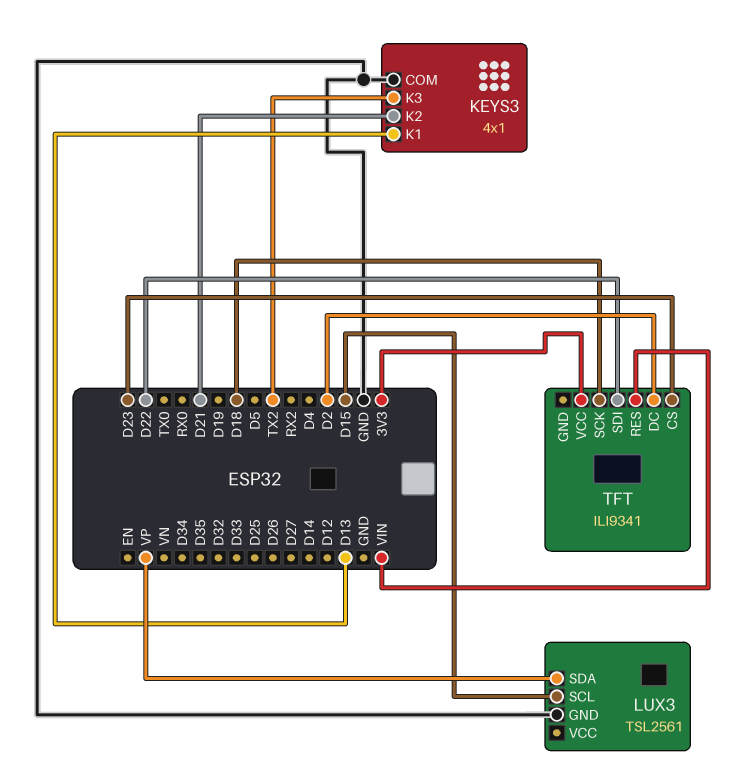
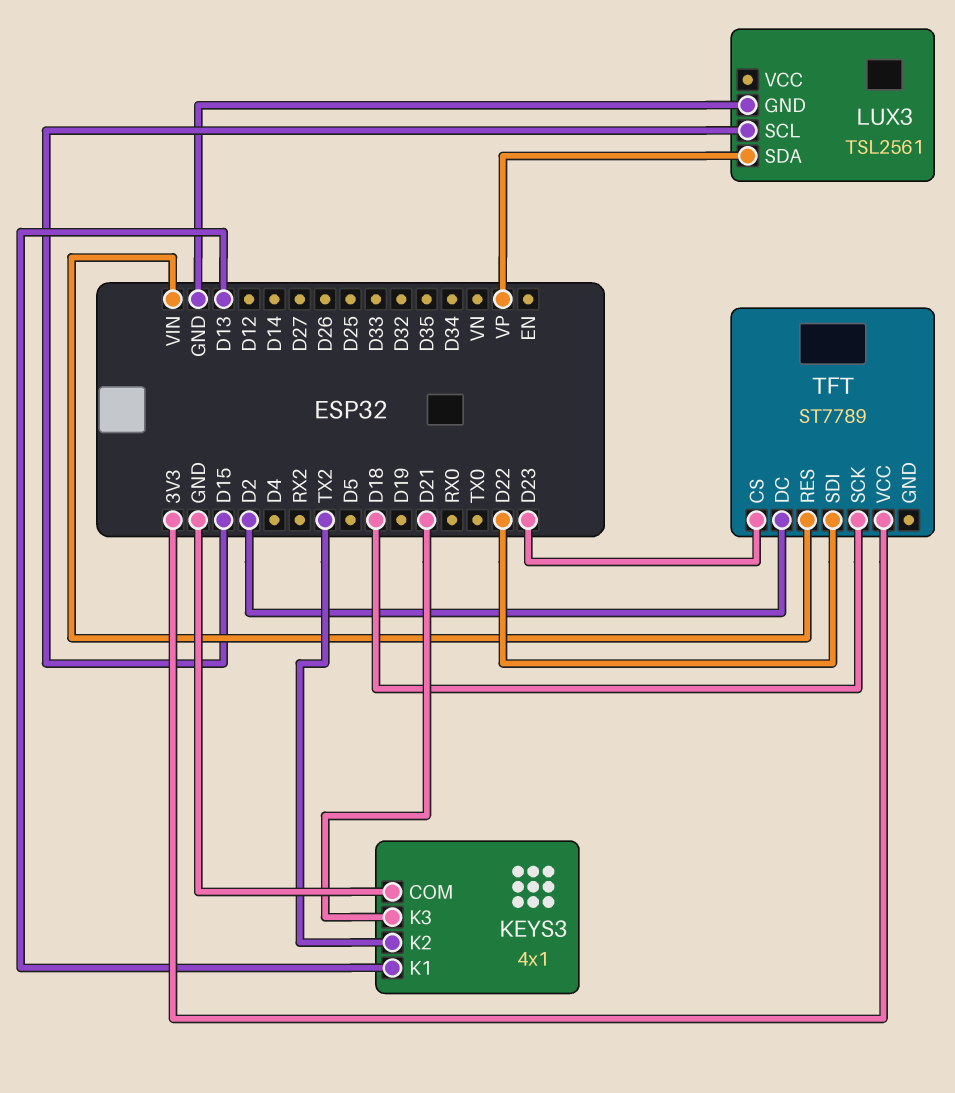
KEYS3 pin K2: D21 -> TX2
KEYS3 pin K3: TX2 -> D21
TFT: ILI9341 -> ST7789

